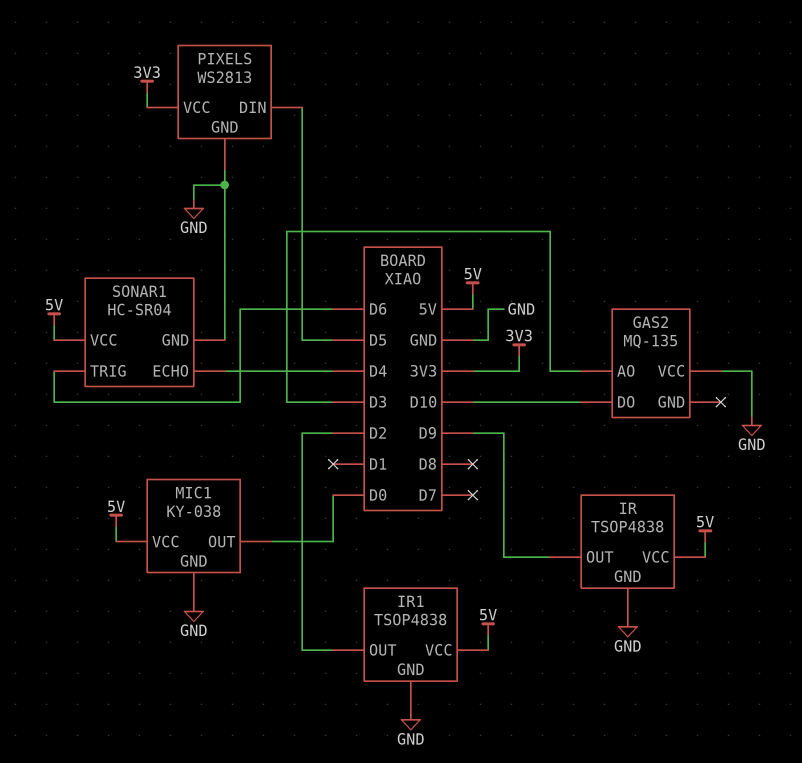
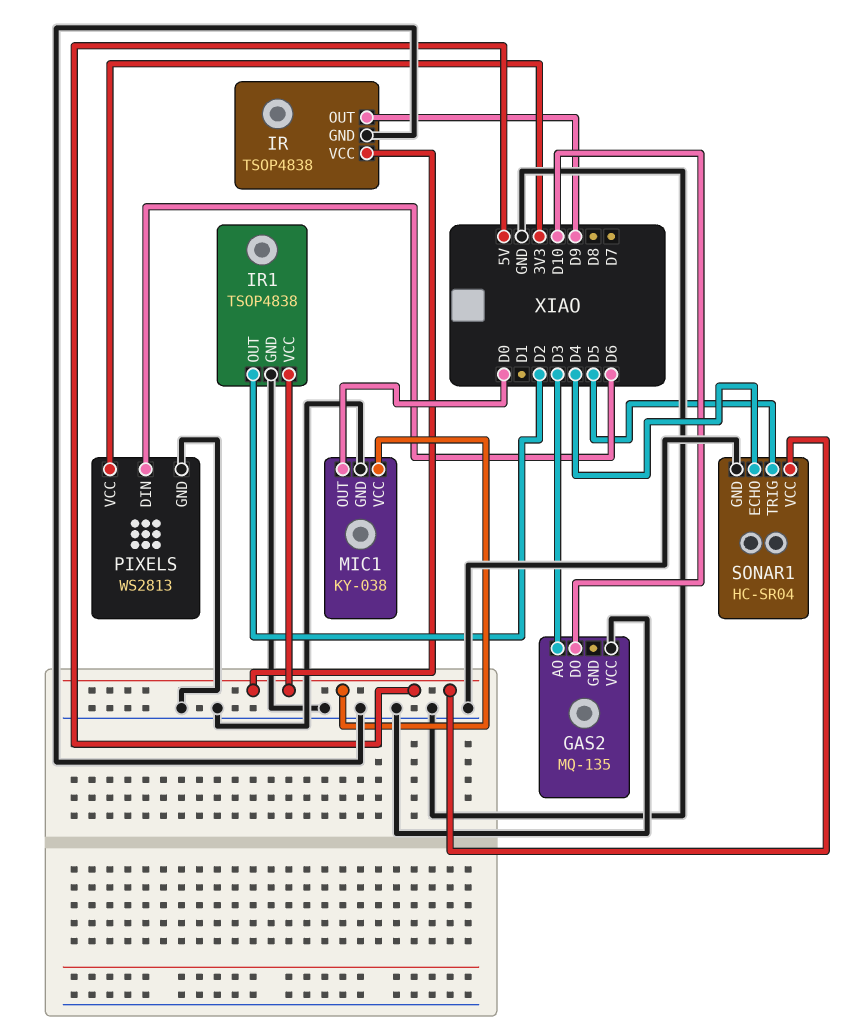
PIXELS pin DIN: D5 -> D6
SONAR1 pin TRIG: D6 -> D5

